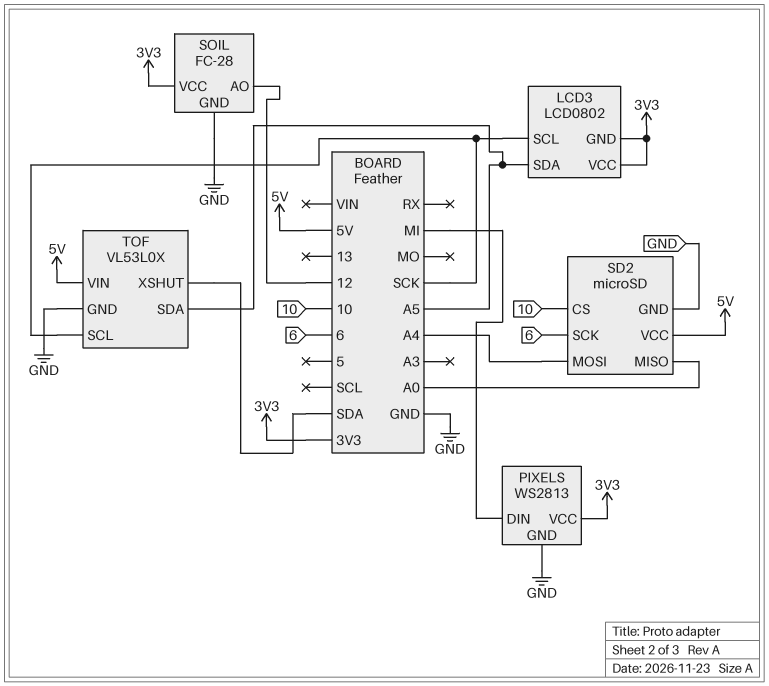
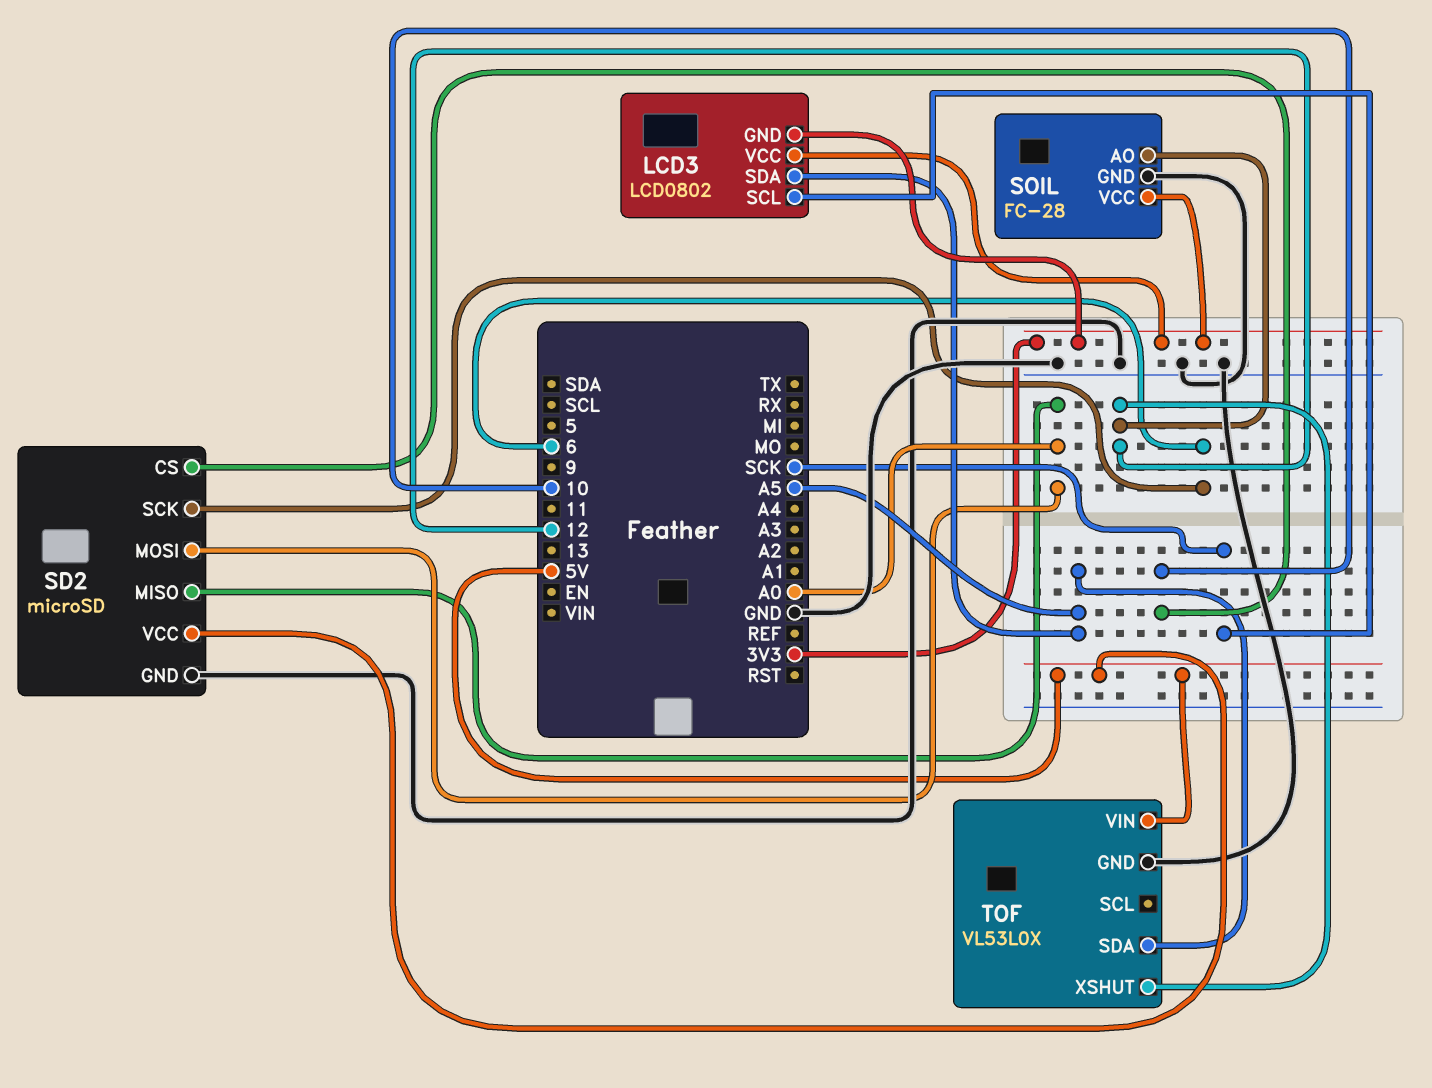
PIXELS: WS2813 -> none
PIXELS pin DIN: MI -> none
PIXELS pin GND: GND -> none
PIXELS pin VCC: 3V3 -> none
SD2 pin MOSI: A4 -> A0
TOF pin SCL: SCK -> none
TOF pin XSHUT: SDA -> 12

